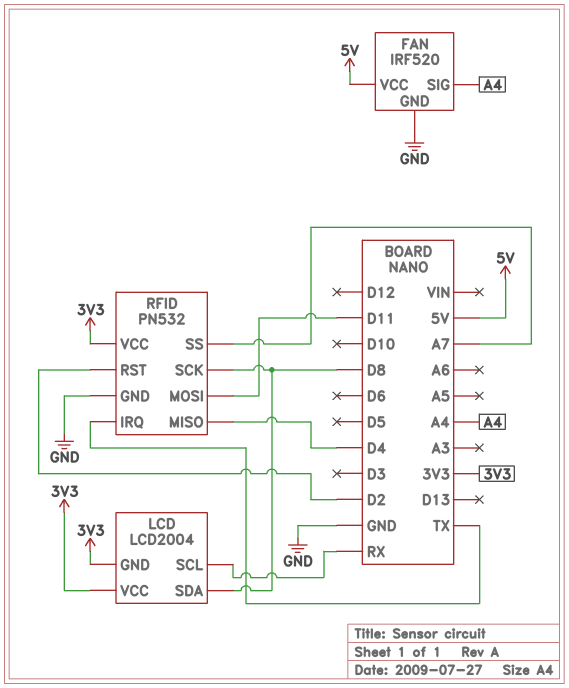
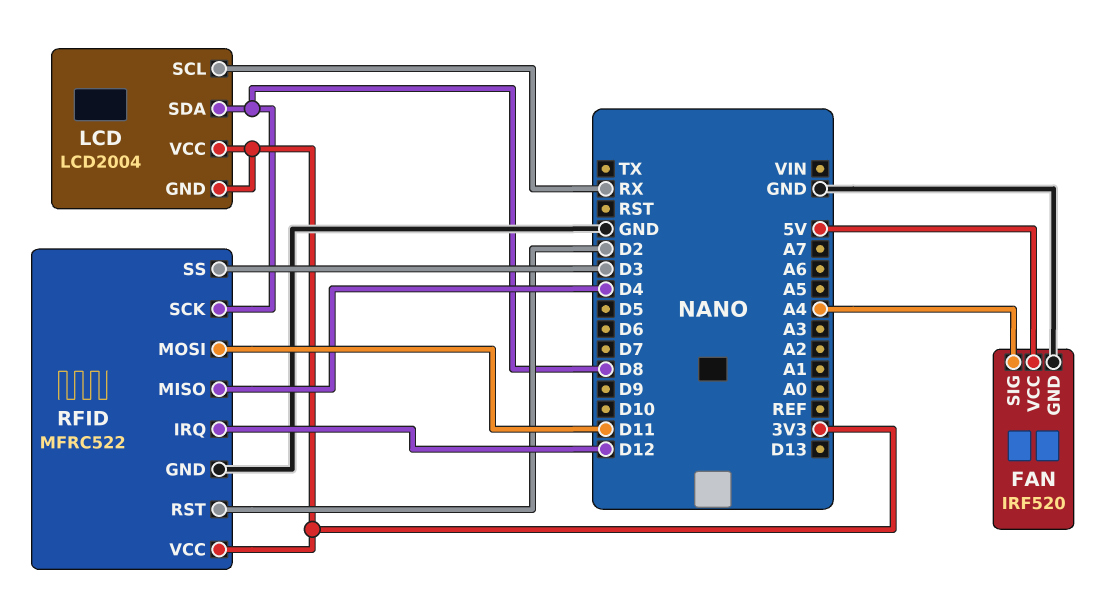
RFID: PN532 -> MFRC522
RFID pin IRQ: TX -> D12
RFID pin SS: A7 -> D3

